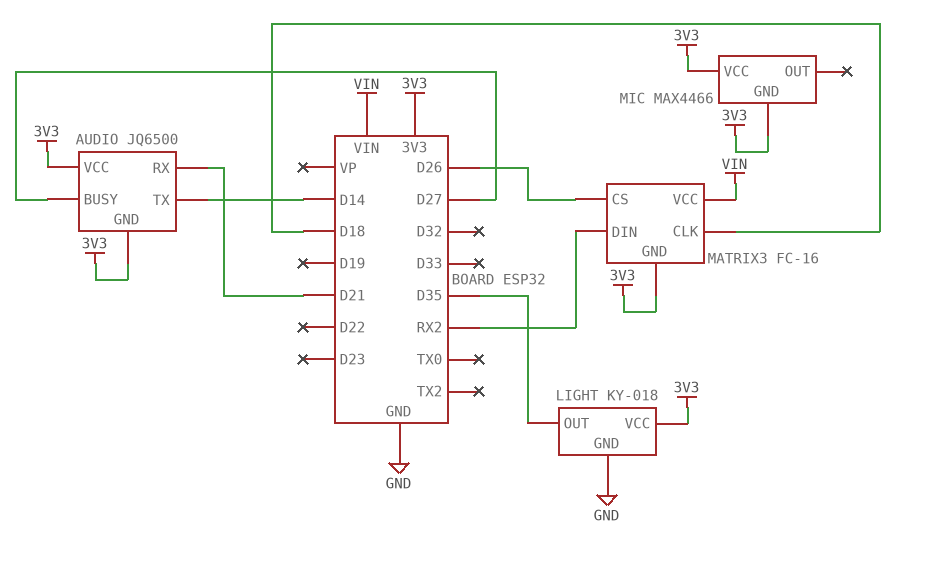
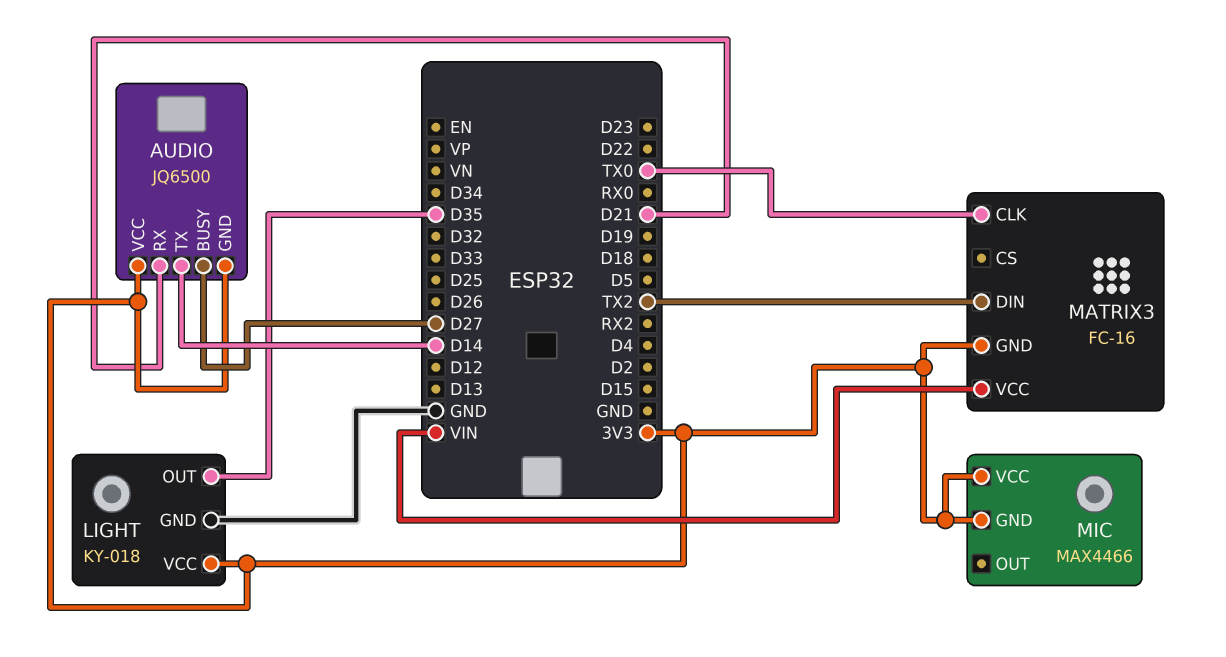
MATRIX3 pin CLK: D18 -> TX0
MATRIX3 pin CS: D26 -> none
MATRIX3 pin DIN: RX2 -> TX2

